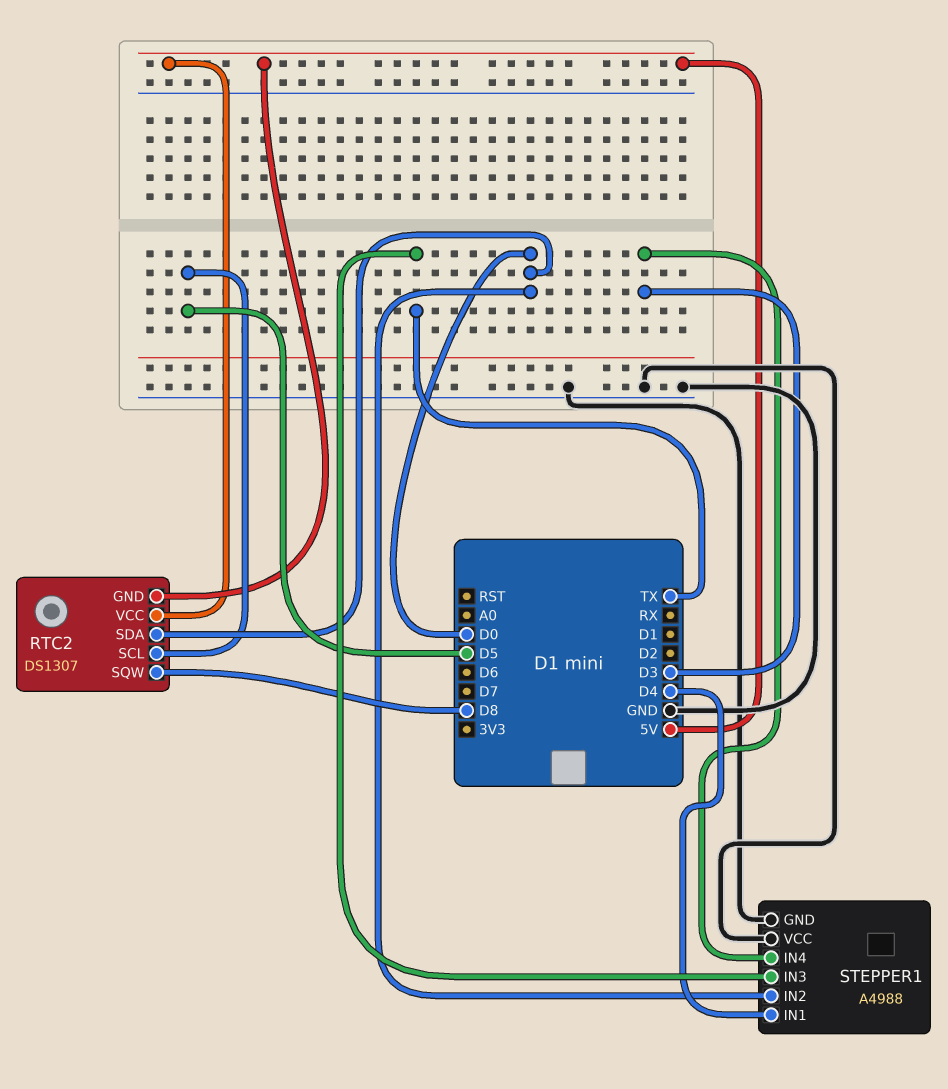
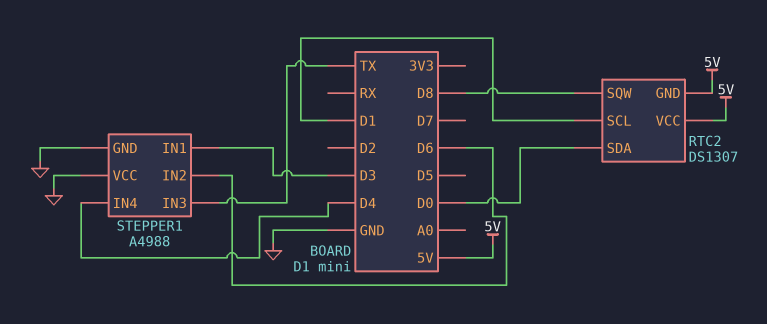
RTC2 pin SCL: D5 -> D1
STEPPER1 pin IN1: D4 -> D3
STEPPER1 pin IN2: D0 -> D6
STEPPER1 pin IN4: D3 -> D4

